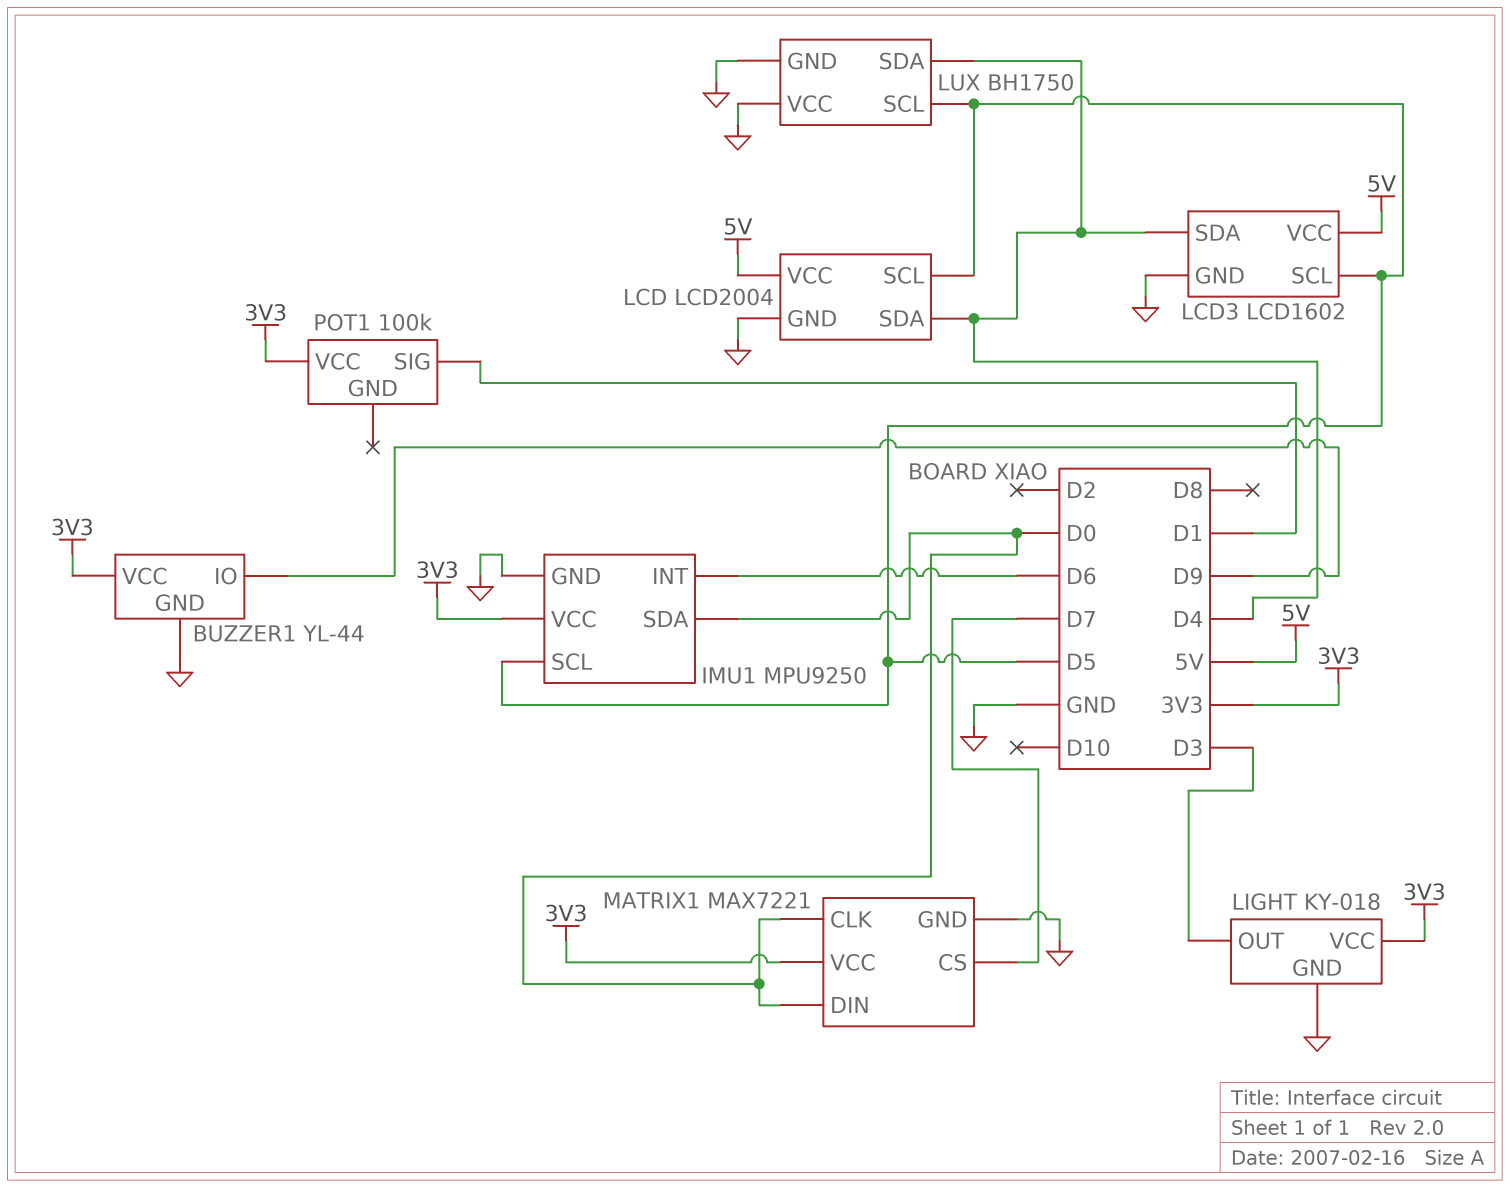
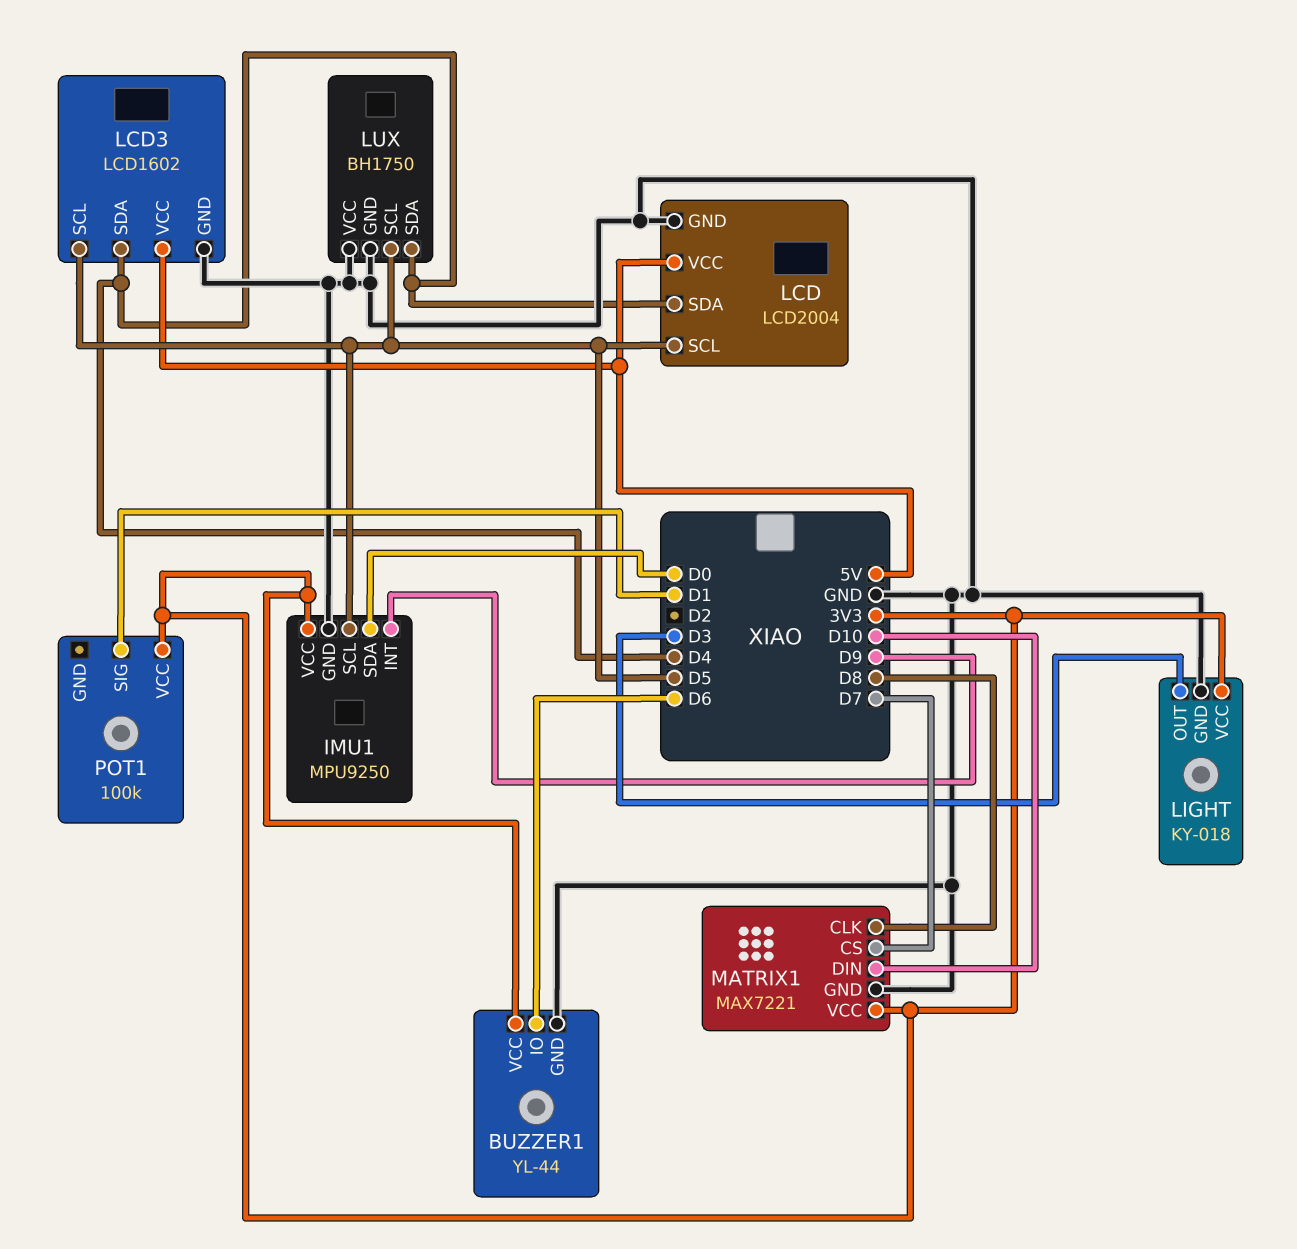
BUZZER1 pin IO: D9 -> D6
IMU1 pin INT: D6 -> D9
MATRIX1 pin CLK: D0 -> D8
MATRIX1 pin DIN: D0 -> D10

